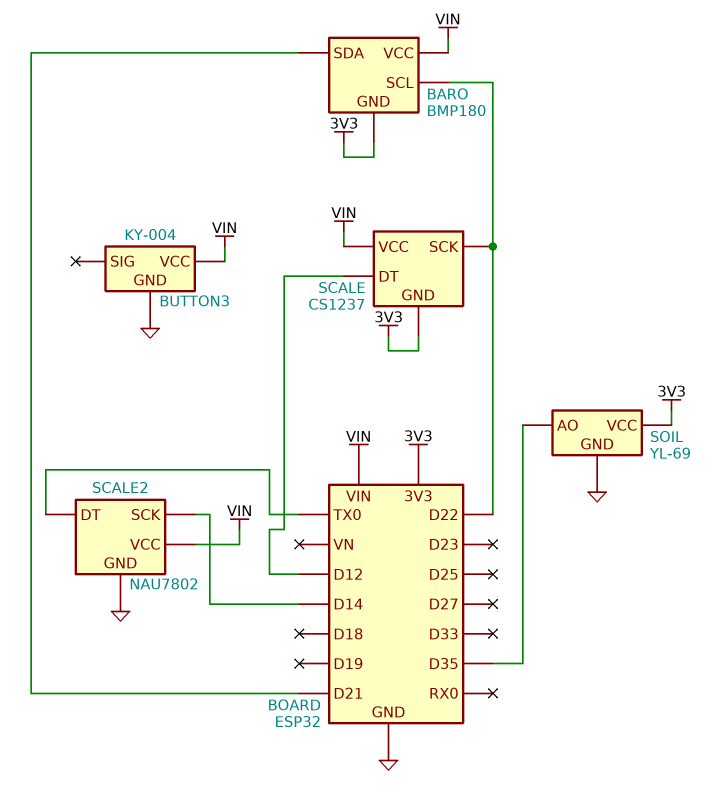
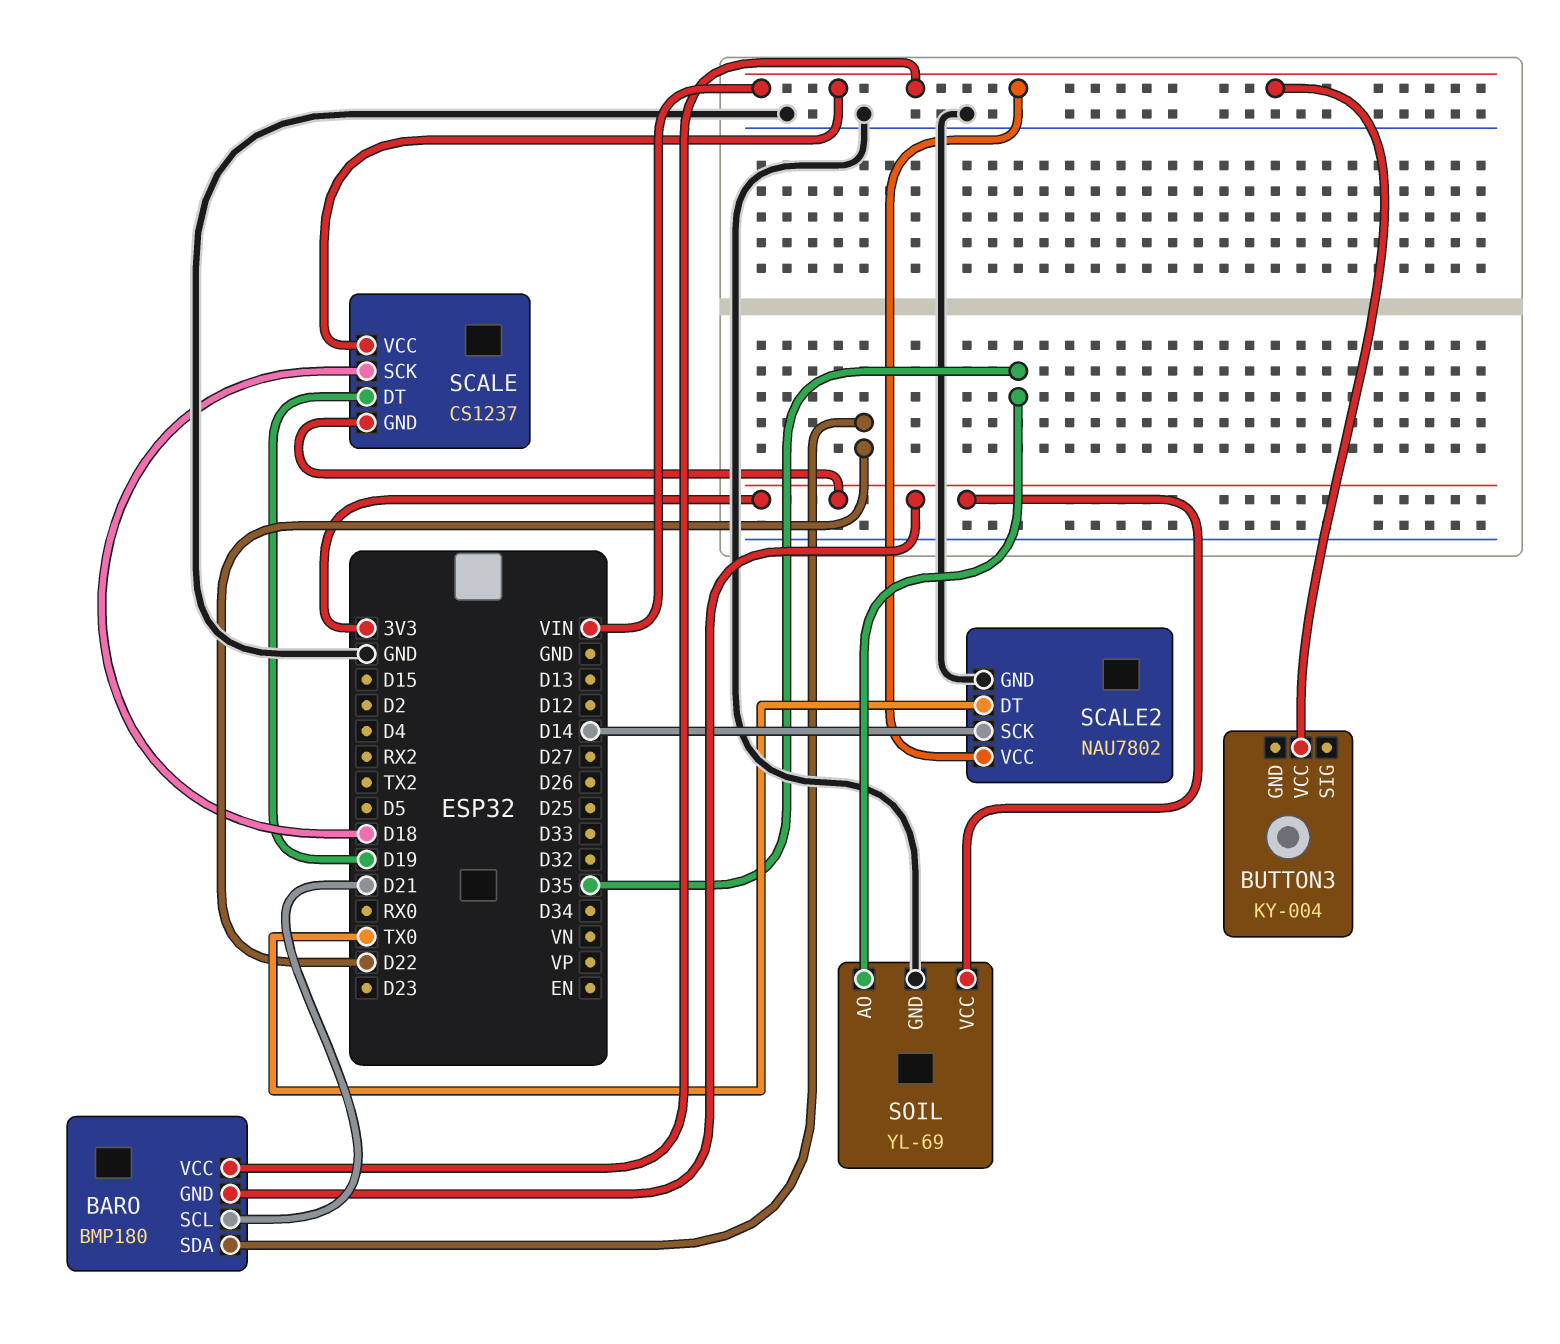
BARO pin SCL: D22 -> D21
BARO pin SDA: D21 -> D22
BUTTON3 pin GND: GND -> none
SCALE pin DT: D12 -> D19
SCALE pin SCK: D22 -> D18

